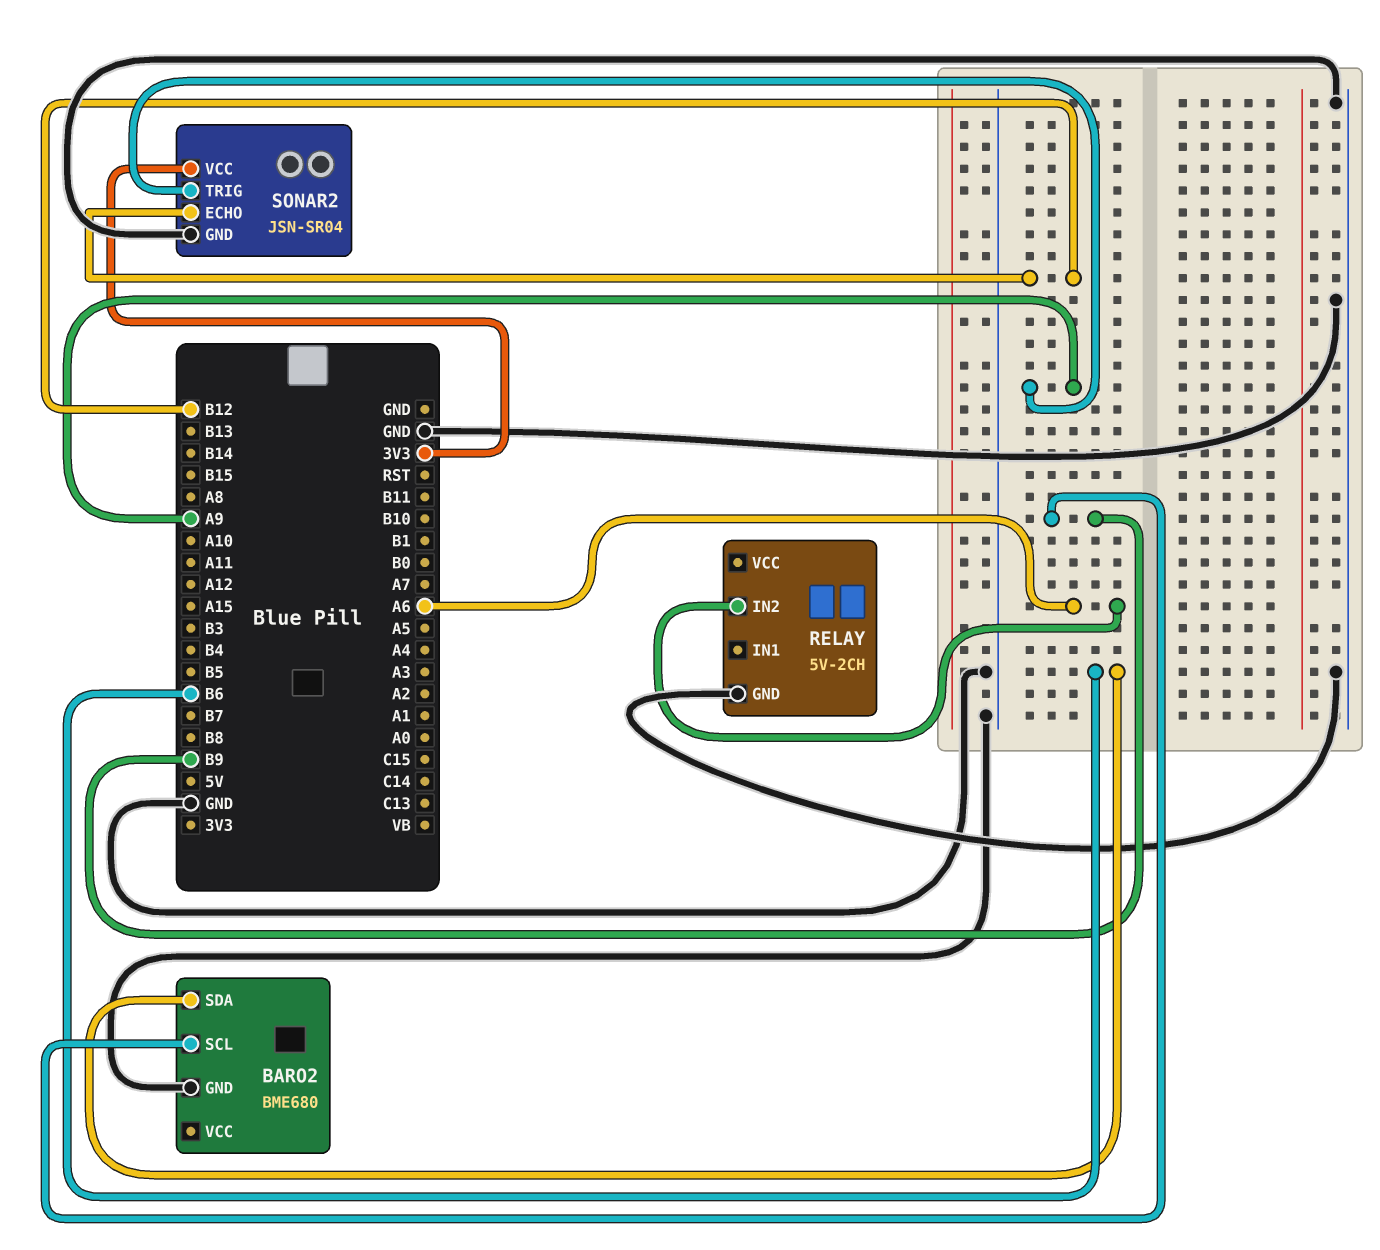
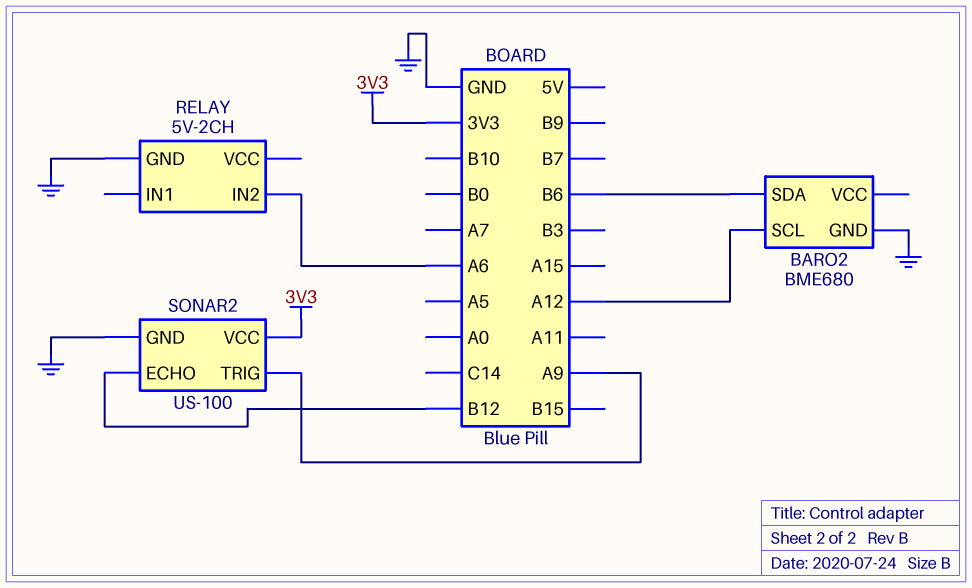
BARO2 pin SCL: B9 -> A12
SONAR2: JSN-SR04 -> US-100

